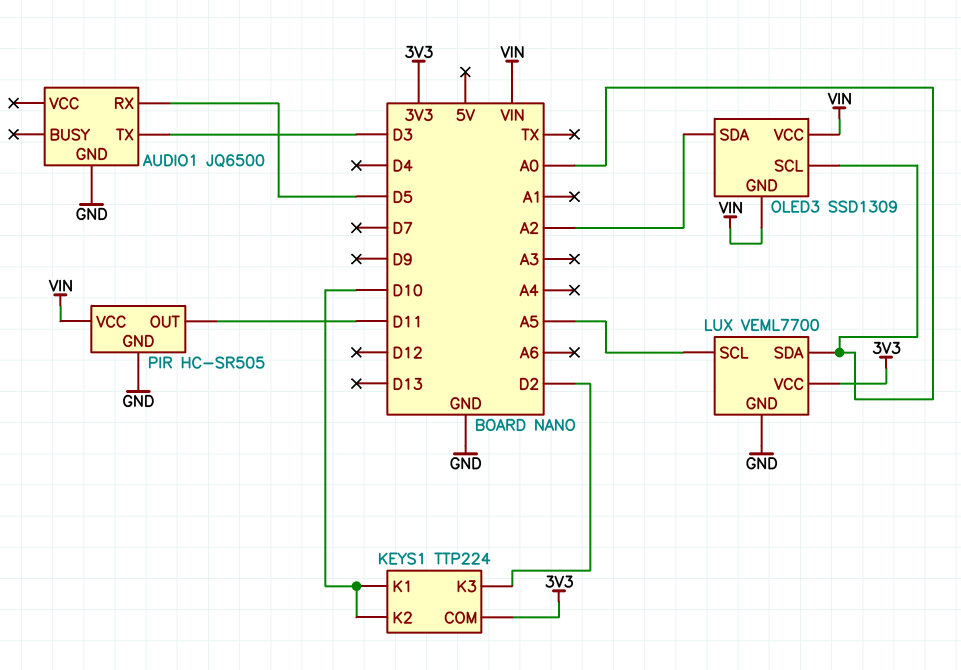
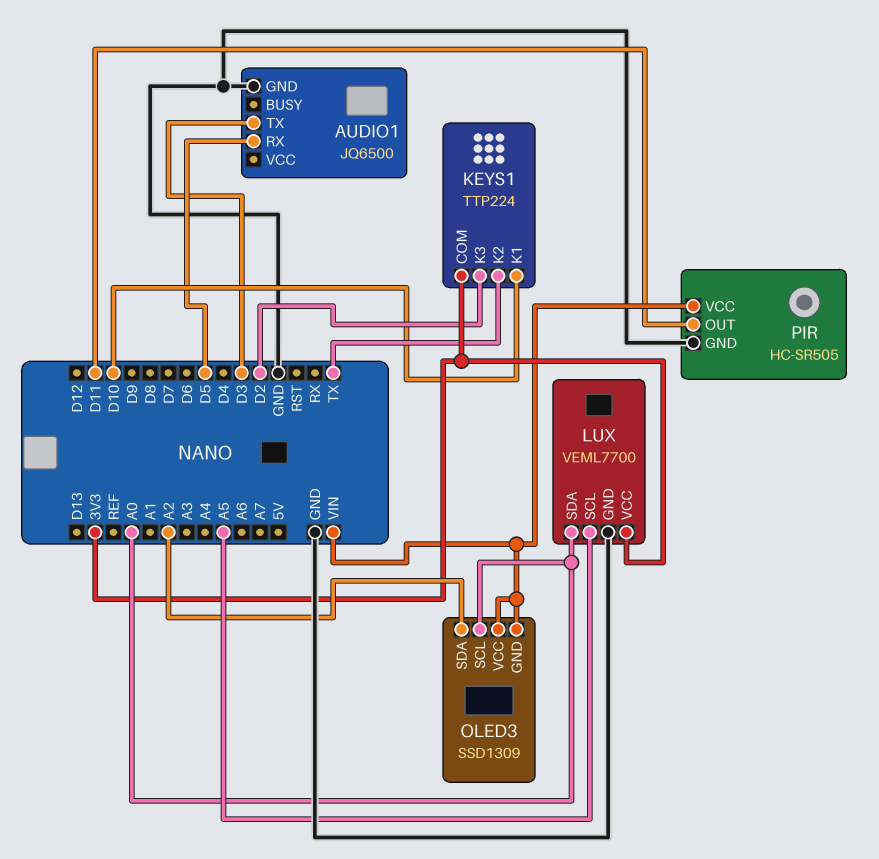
KEYS1 pin K2: D10 -> TX

